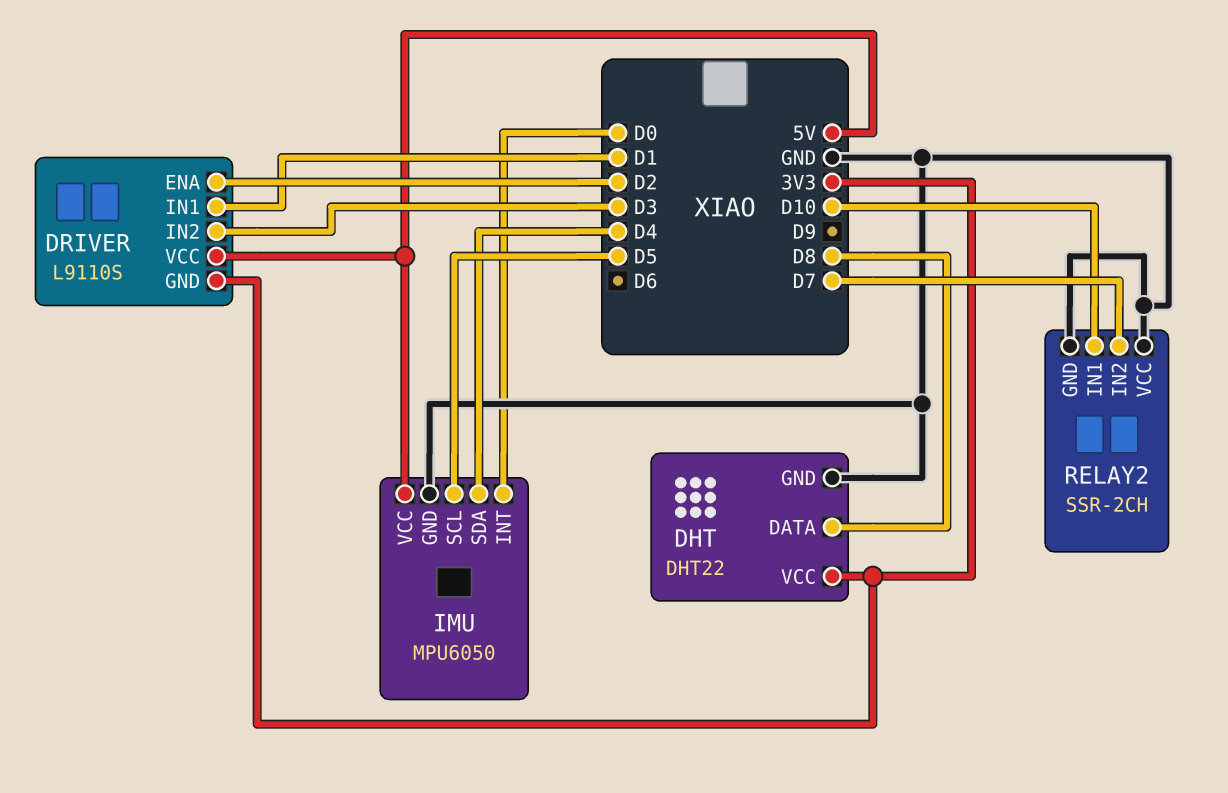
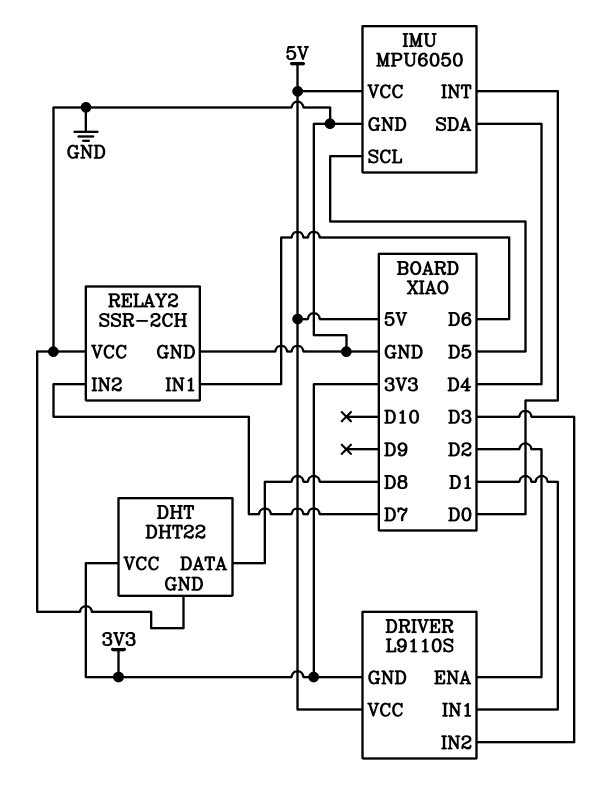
RELAY2 pin IN1: D10 -> D6

